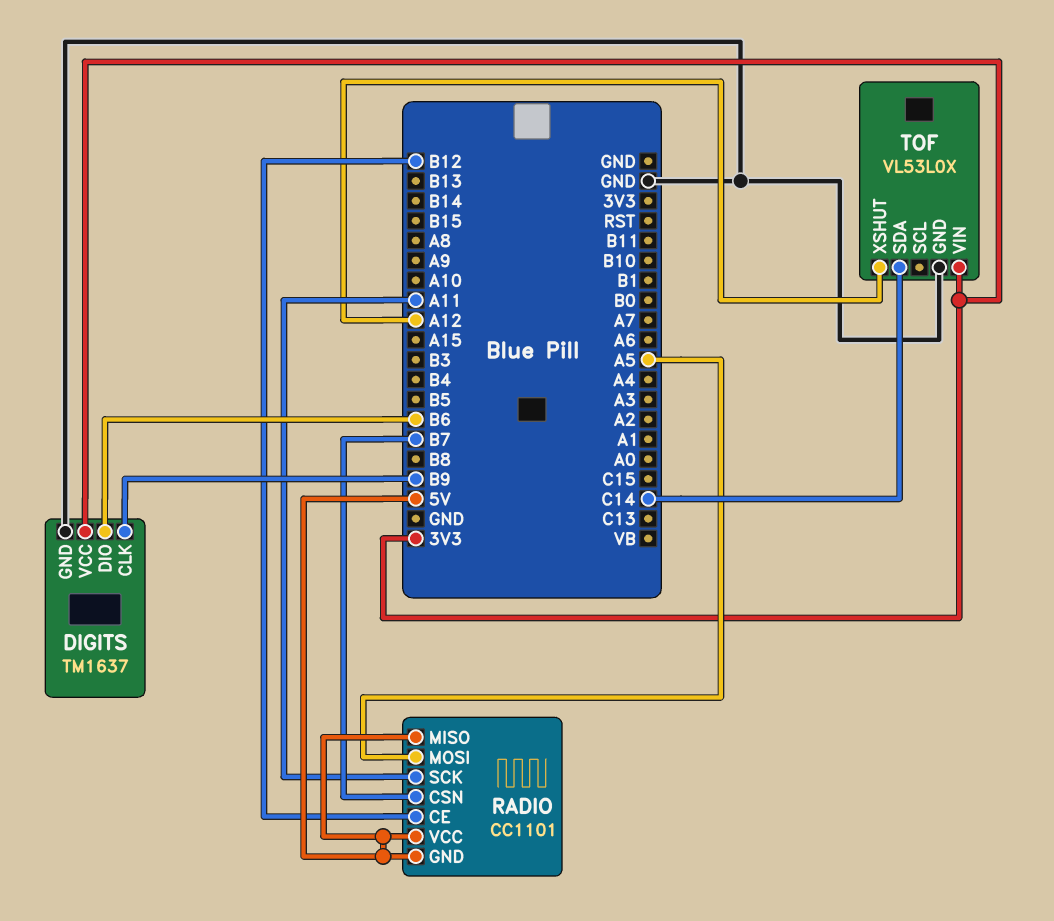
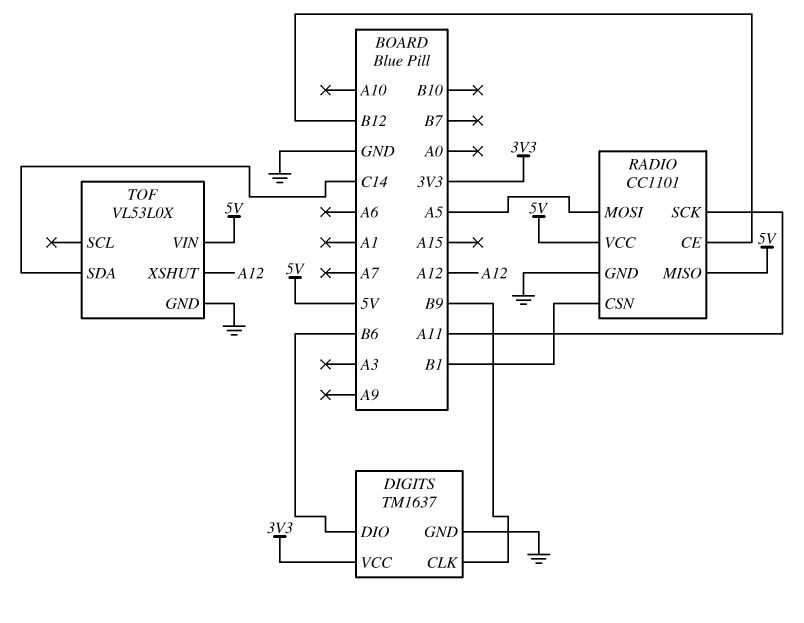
RADIO pin CSN: B7 -> B1
RADIO pin GND: 5V -> GND
TOF pin VIN: 3V3 -> 5V

